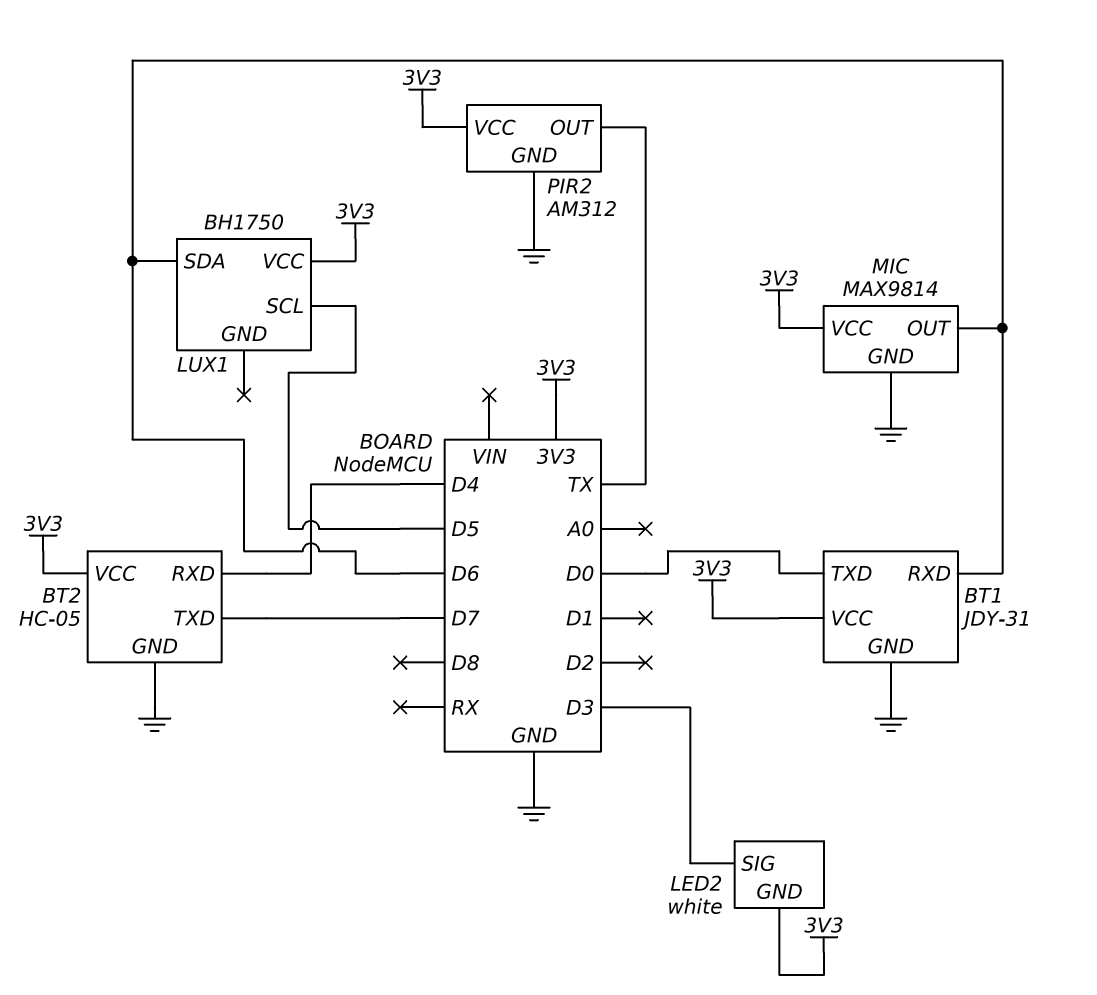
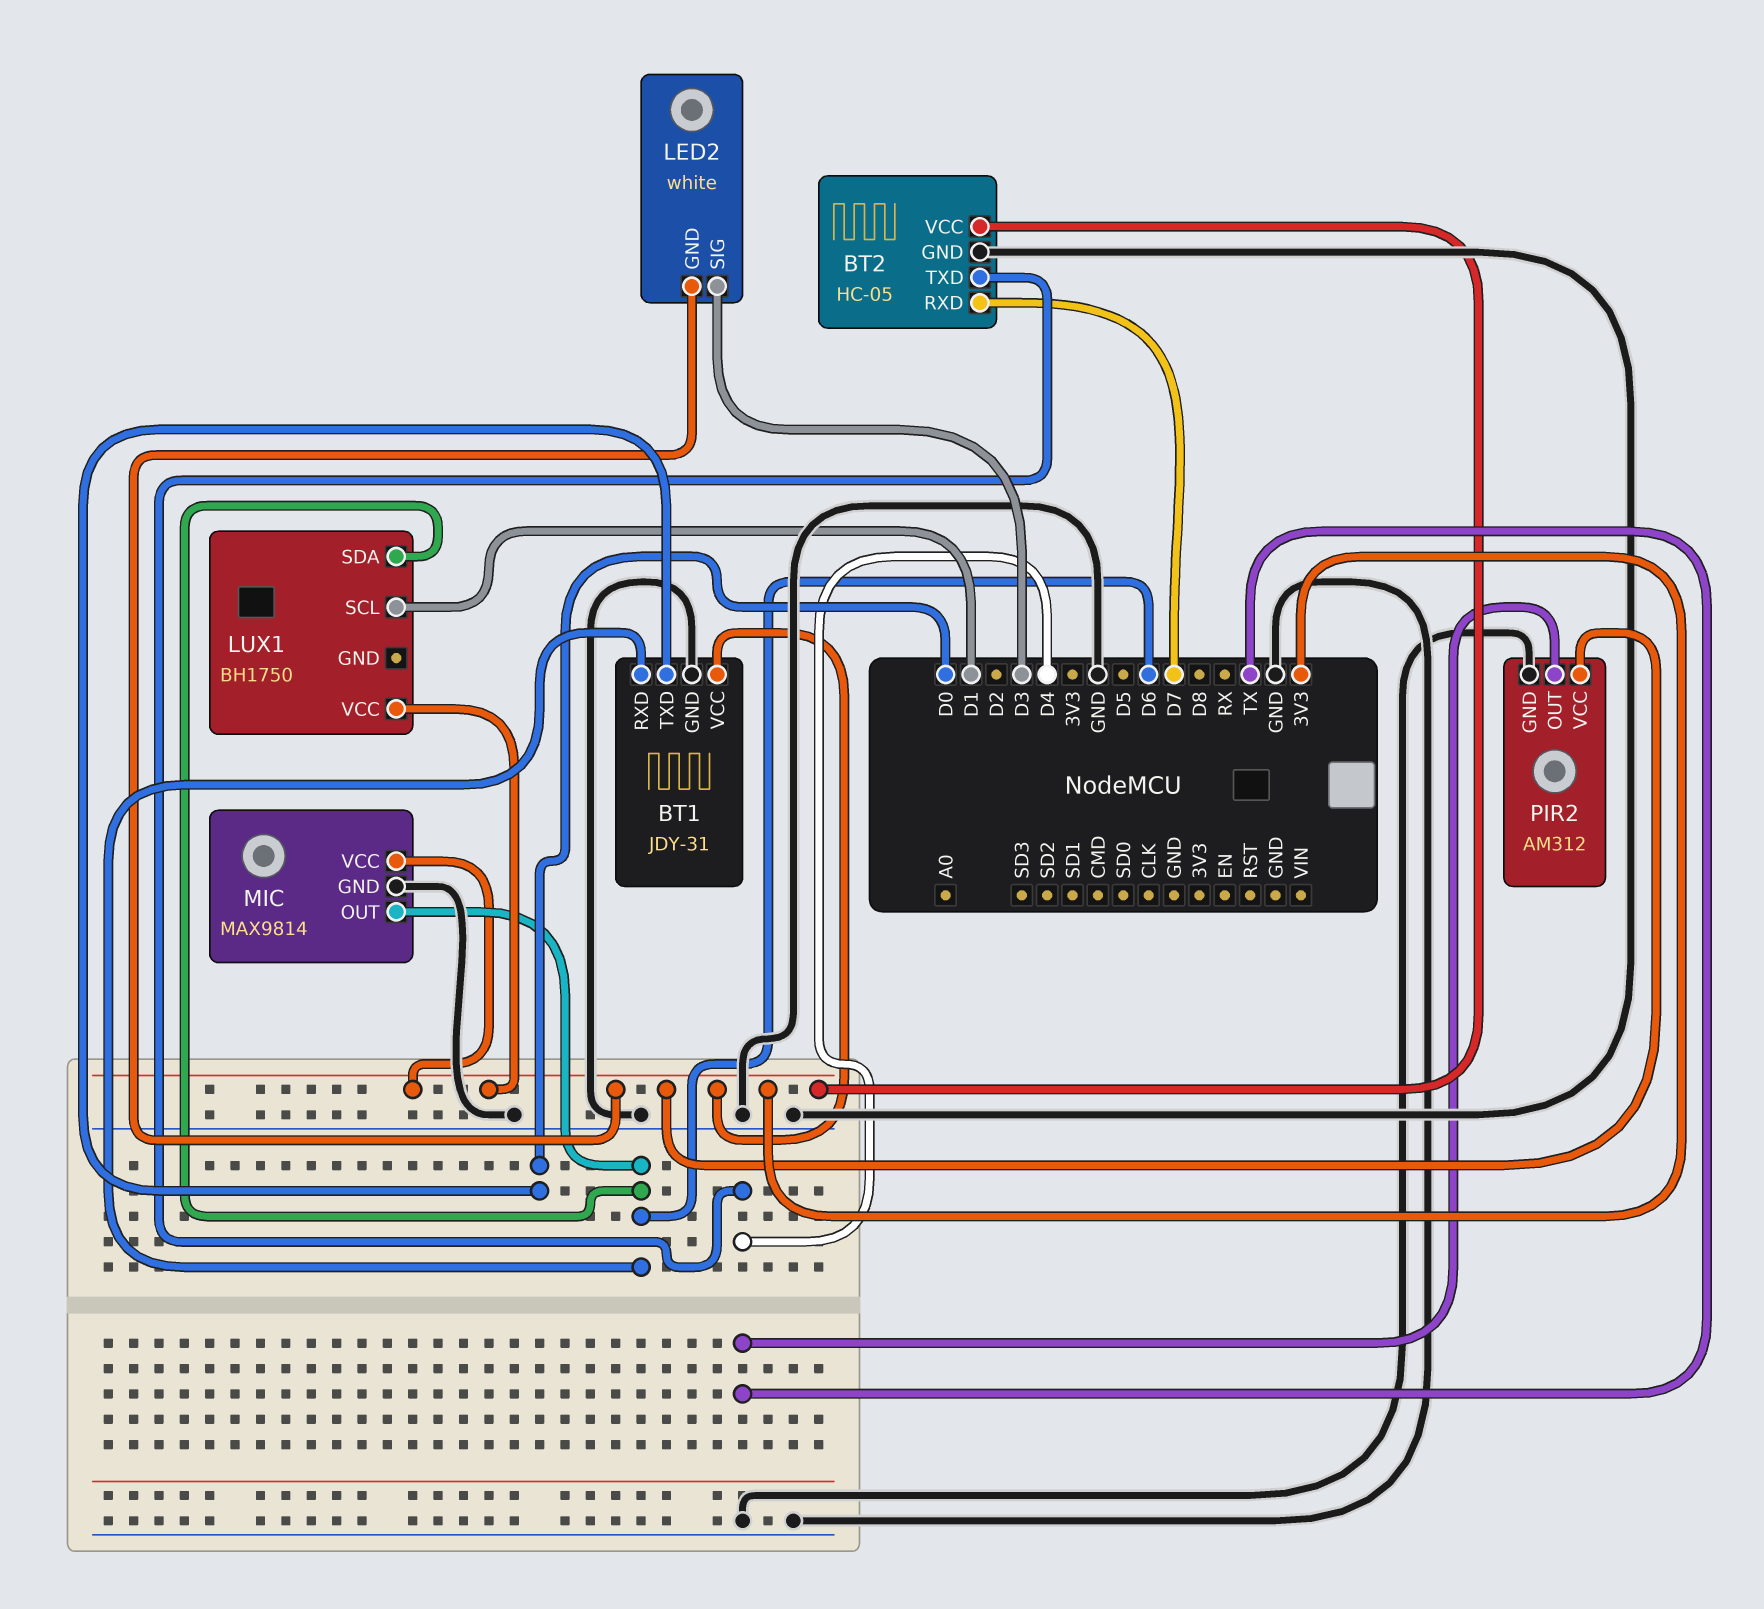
BT2 pin RXD: D4 -> D7
BT2 pin TXD: D7 -> D4
LUX1 pin SCL: D5 -> D1

